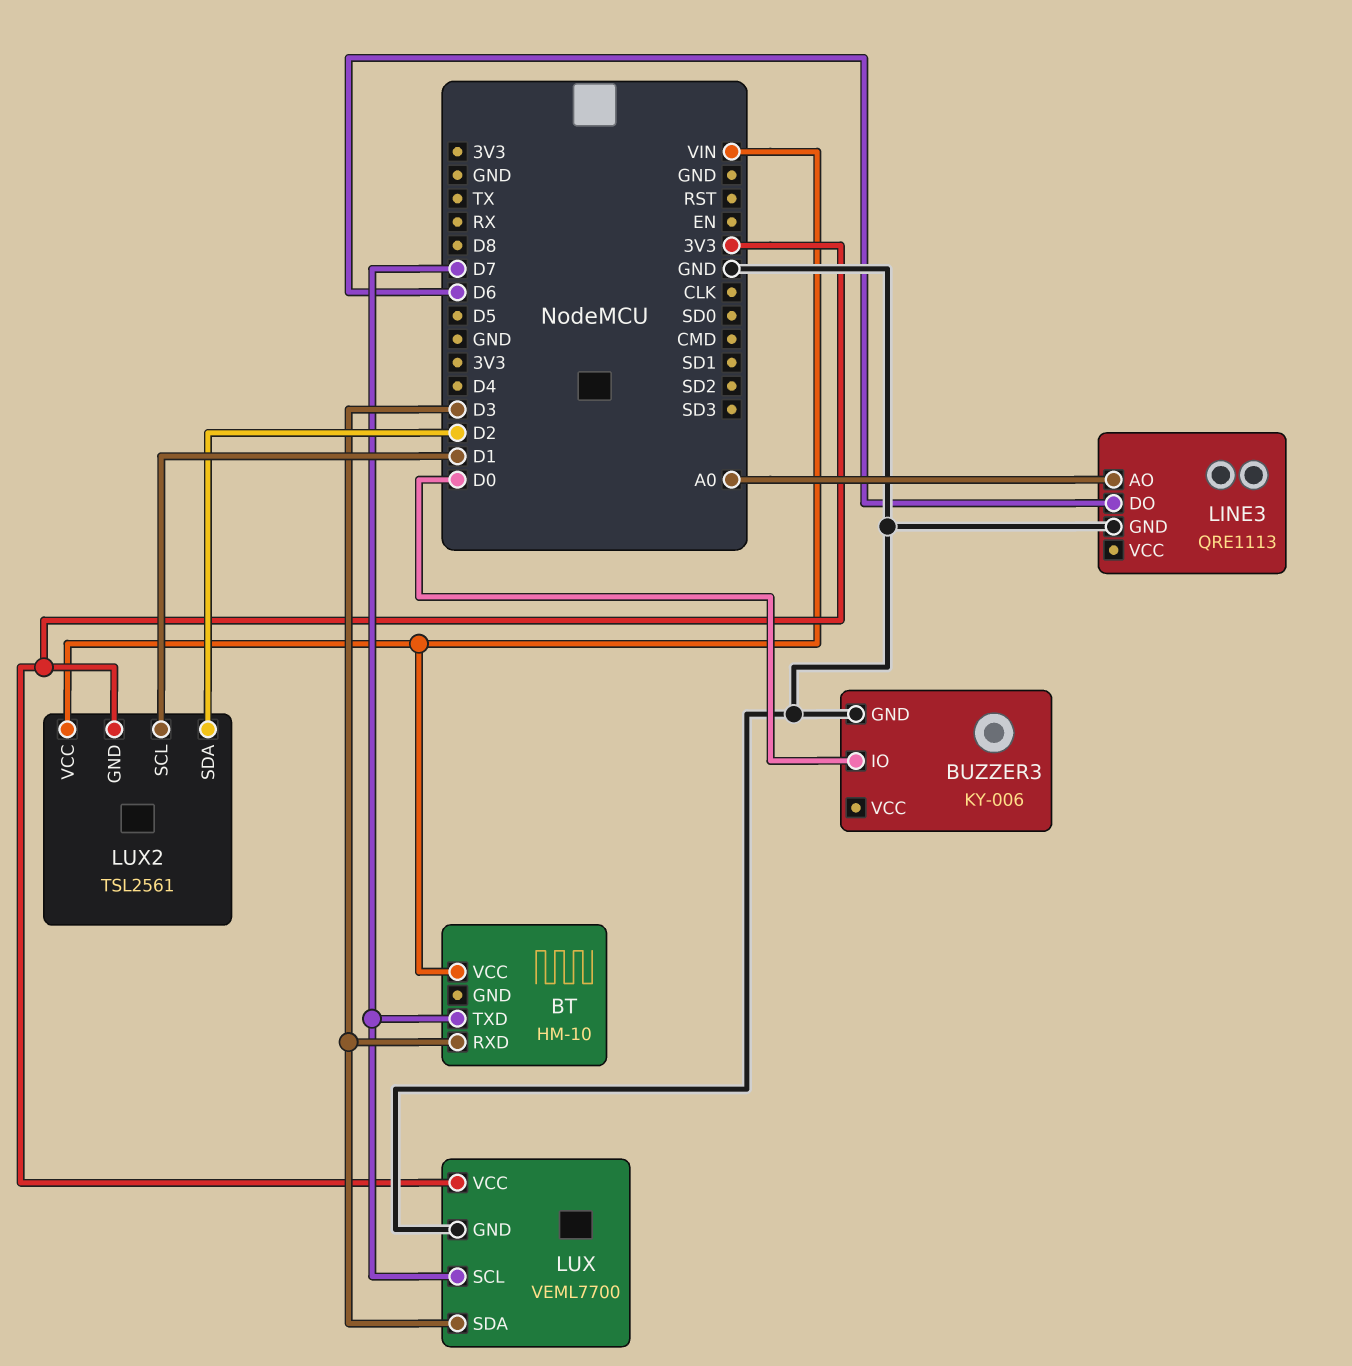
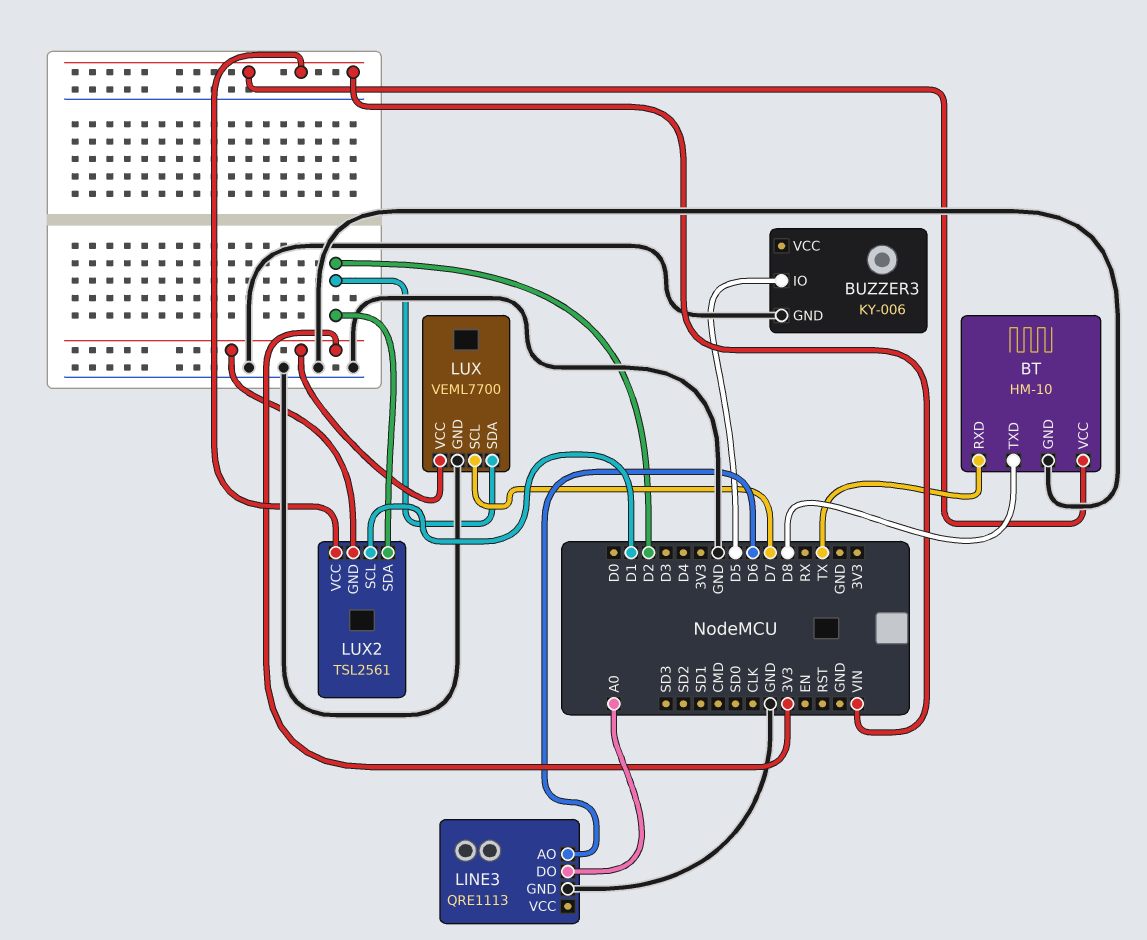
BT pin GND: none -> GND
BT pin RXD: D3 -> TX
BT pin TXD: D7 -> D8
BUZZER3 pin IO: D0 -> D5
LINE3 pin AO: A0 -> D6
LINE3 pin DO: D6 -> A0
LUX pin SDA: D3 -> D2

